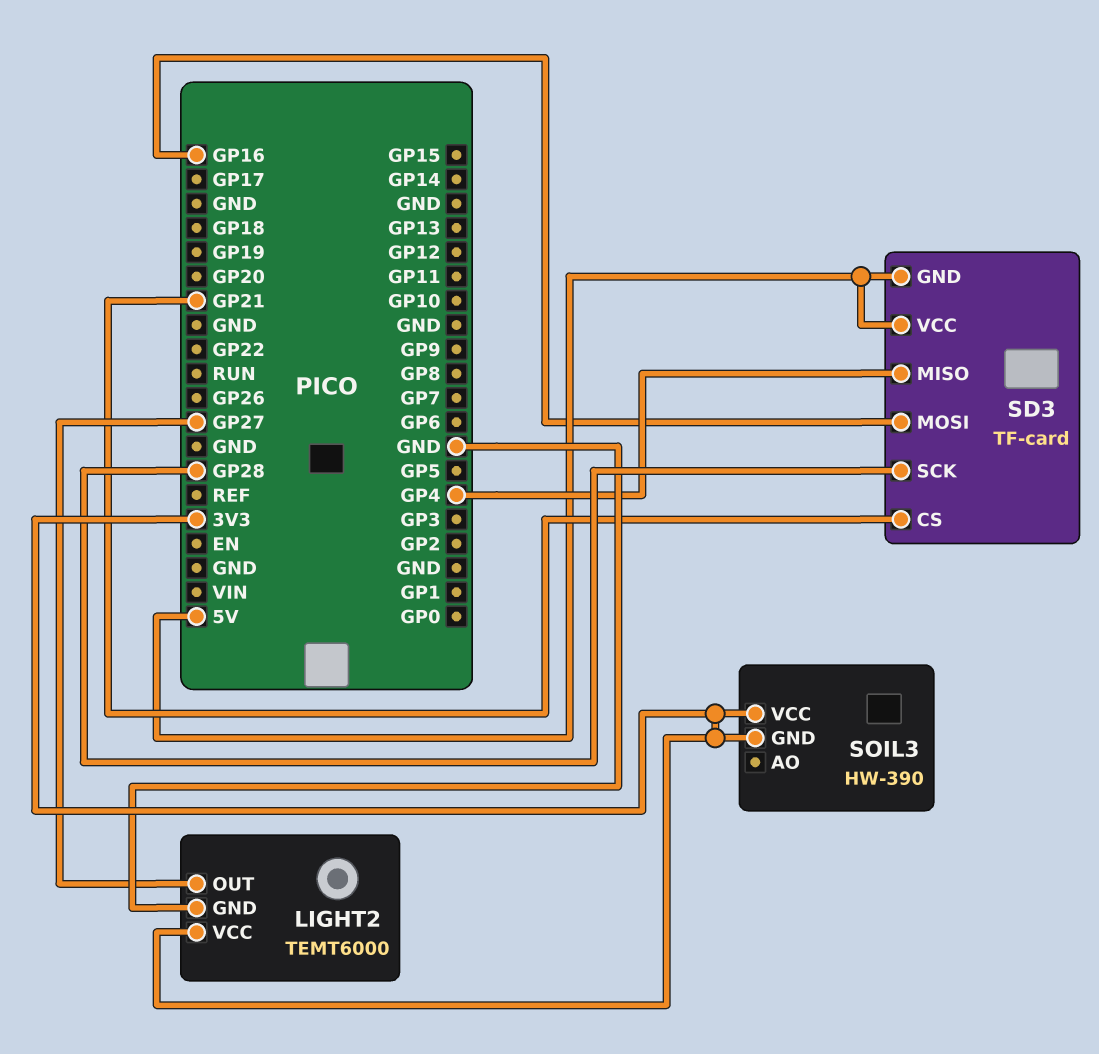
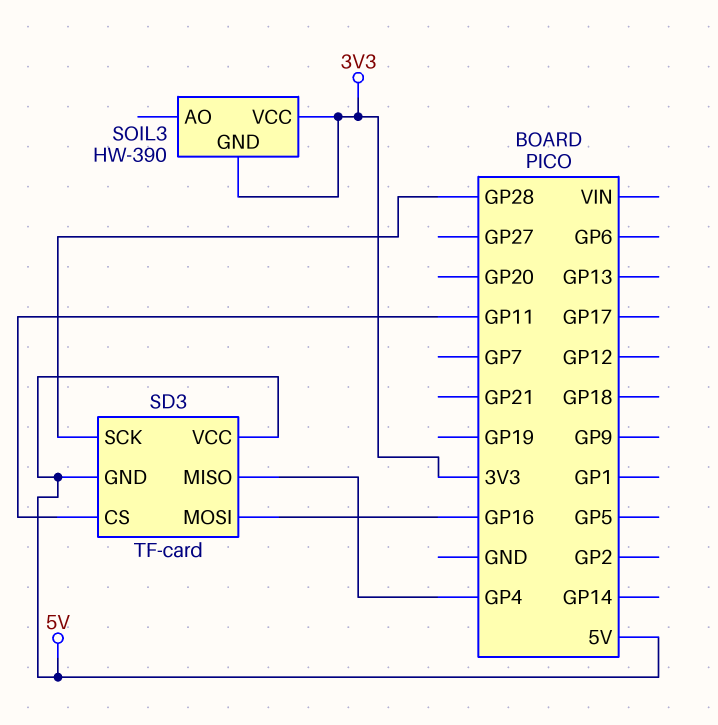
LIGHT2: TEMT6000 -> none
LIGHT2 pin GND: GND -> none
LIGHT2 pin OUT: GP27 -> none
LIGHT2 pin VCC: 3V3 -> none
SD3 pin CS: GP21 -> GP11

